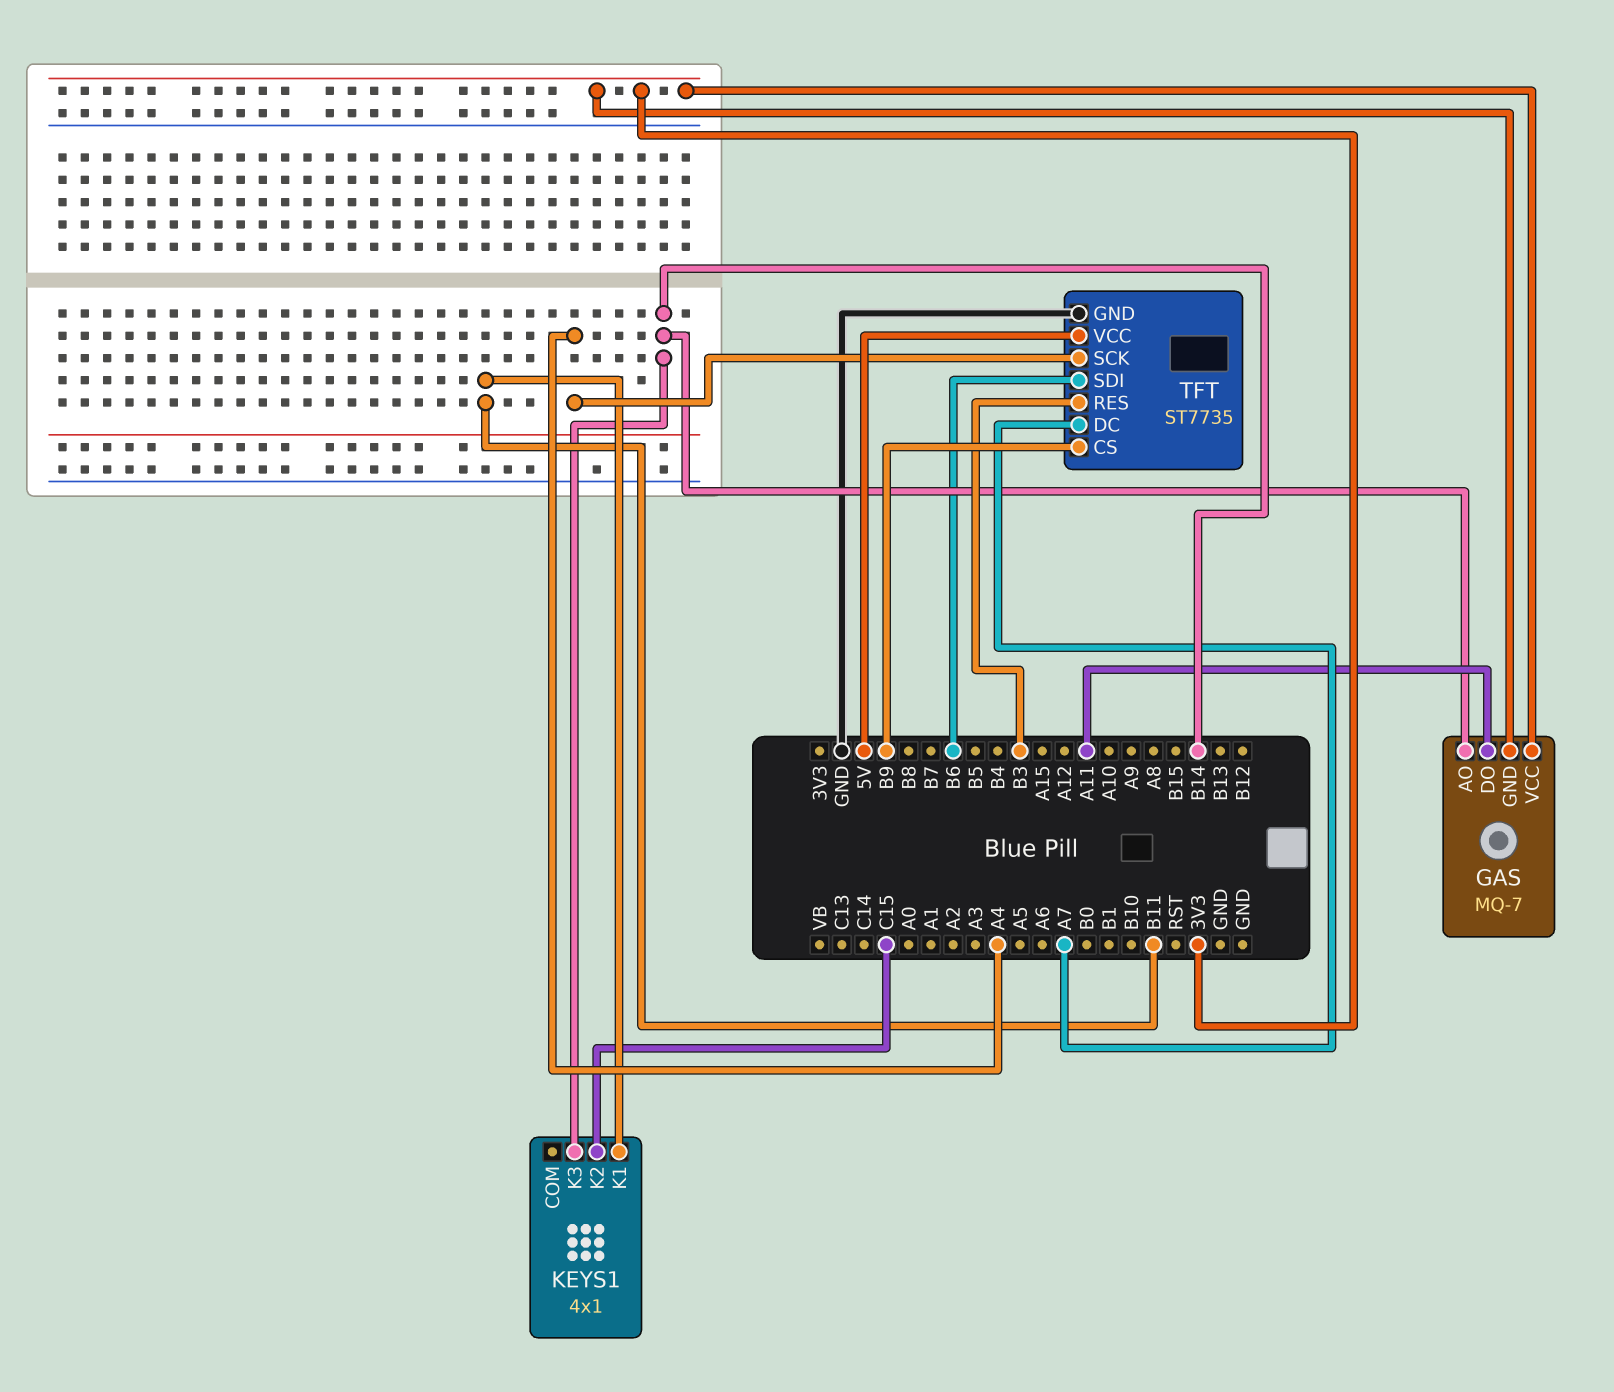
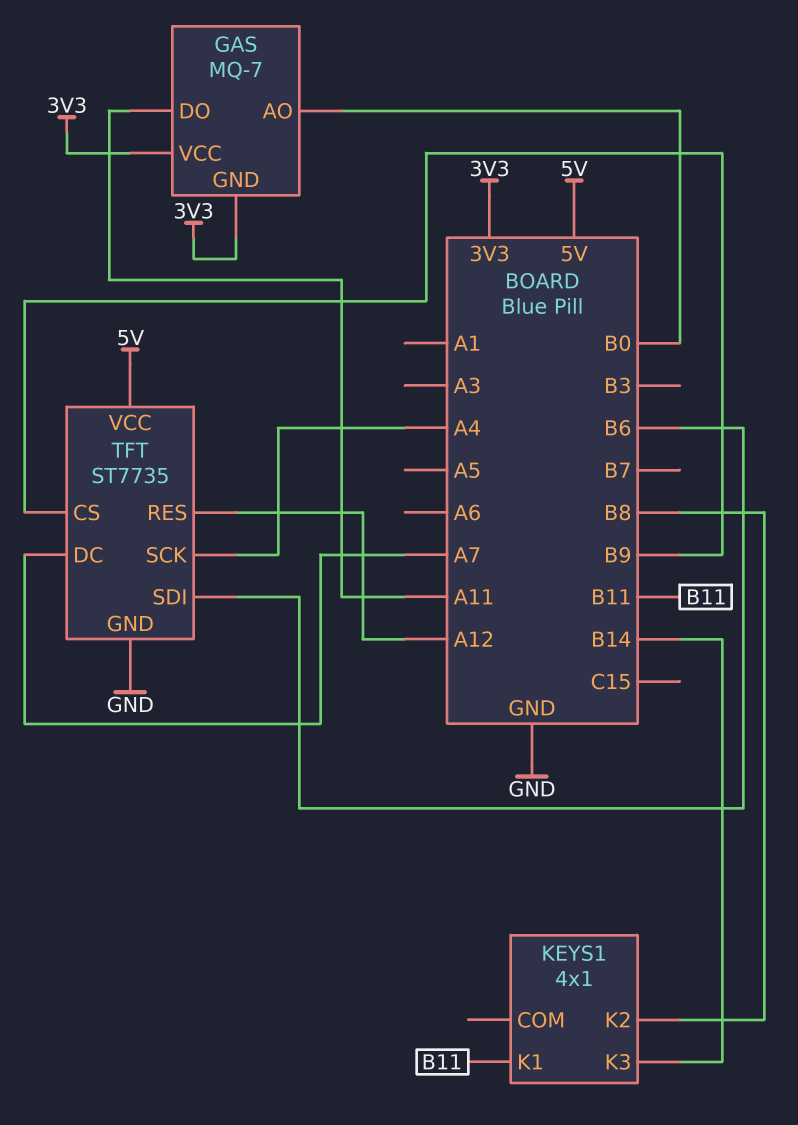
GAS pin AO: B14 -> B0
KEYS1 pin K2: C15 -> B8
TFT pin RES: B3 -> A12

